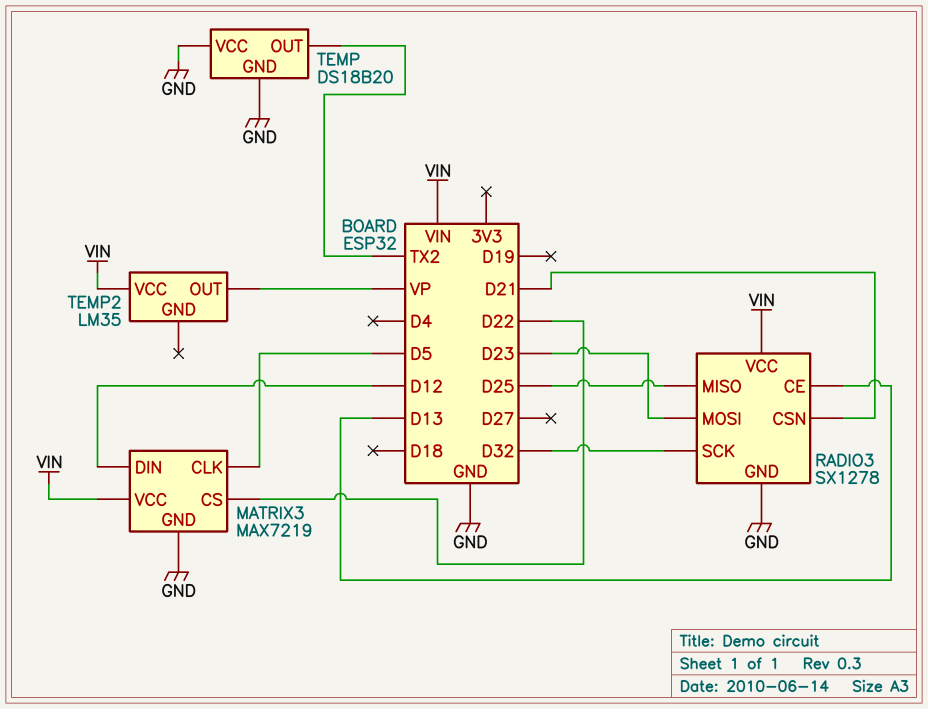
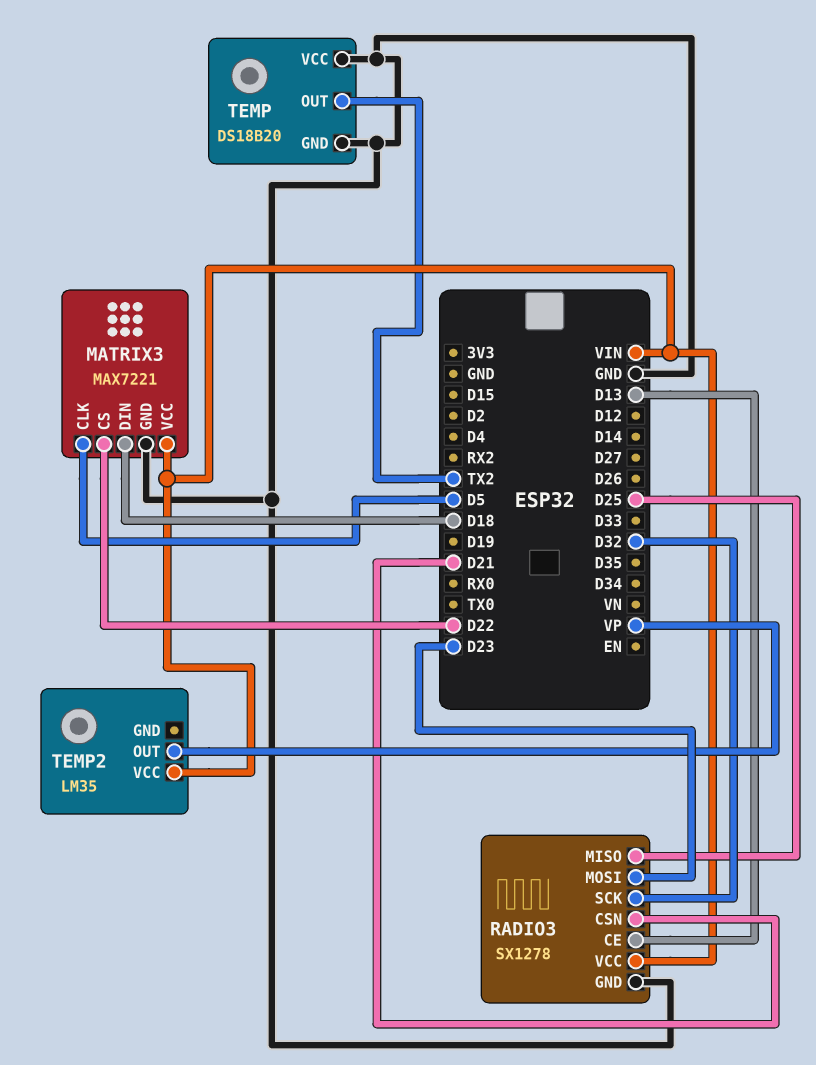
MATRIX3: MAX7219 -> MAX7221
MATRIX3 pin DIN: D12 -> D18

